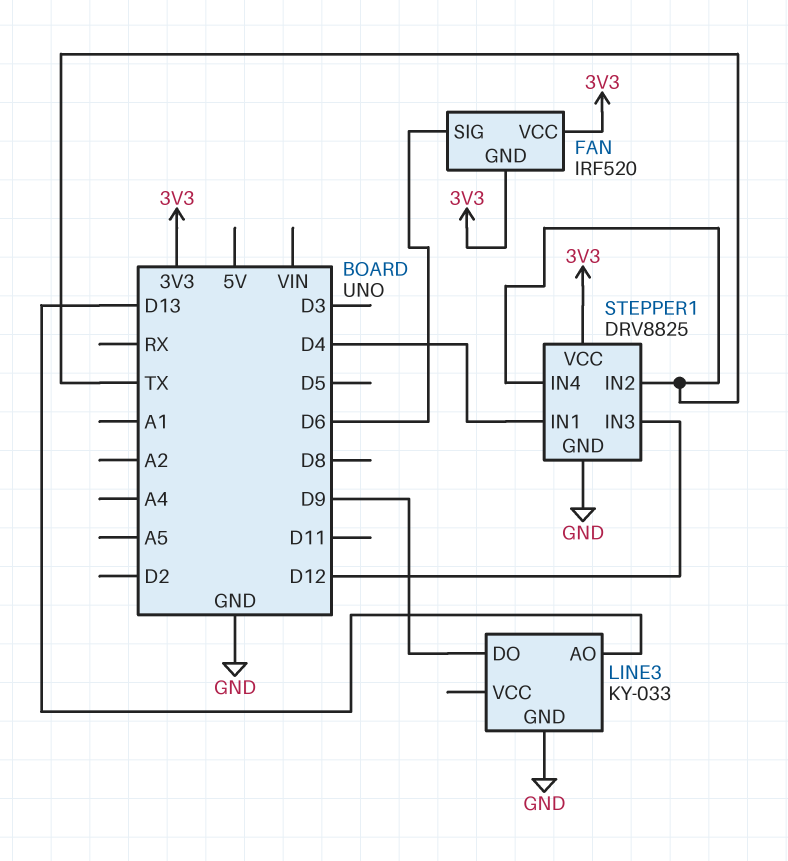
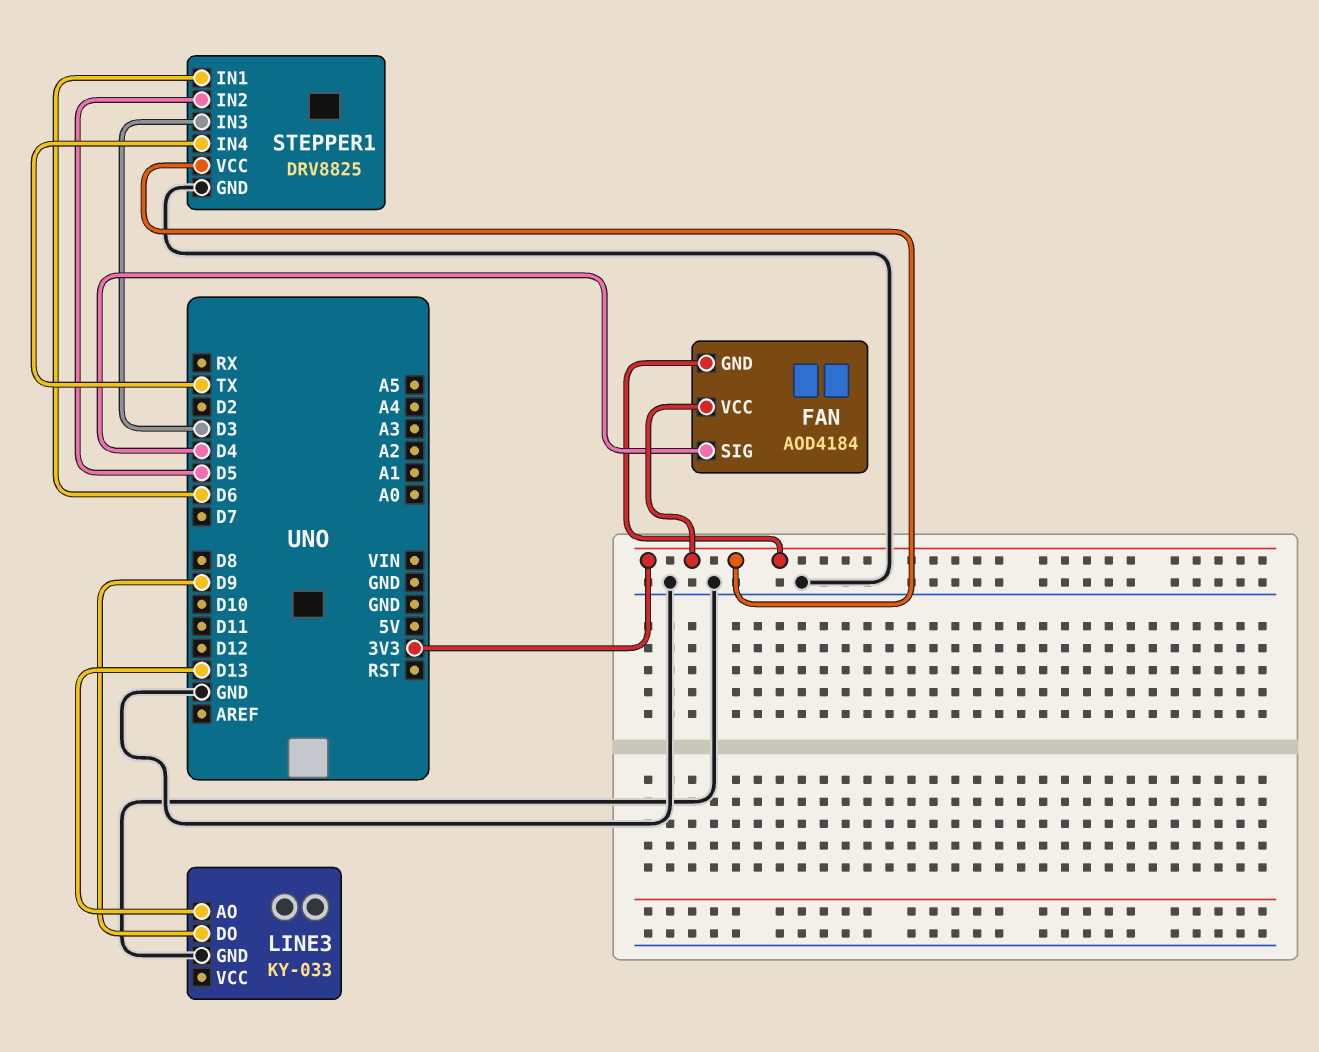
FAN: IRF520 -> AOD4184
FAN pin SIG: D6 -> D4
STEPPER1 pin IN1: D4 -> D6
STEPPER1 pin IN2: TX -> D5
STEPPER1 pin IN3: D12 -> D3

